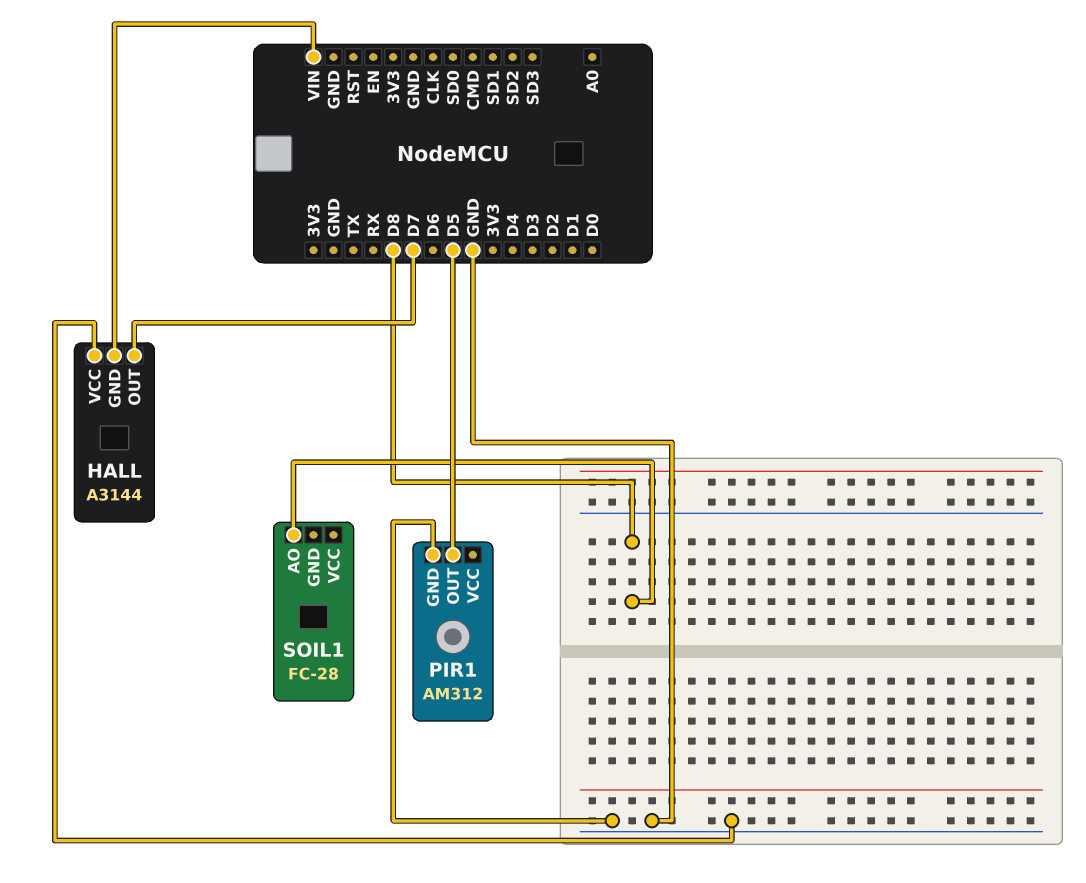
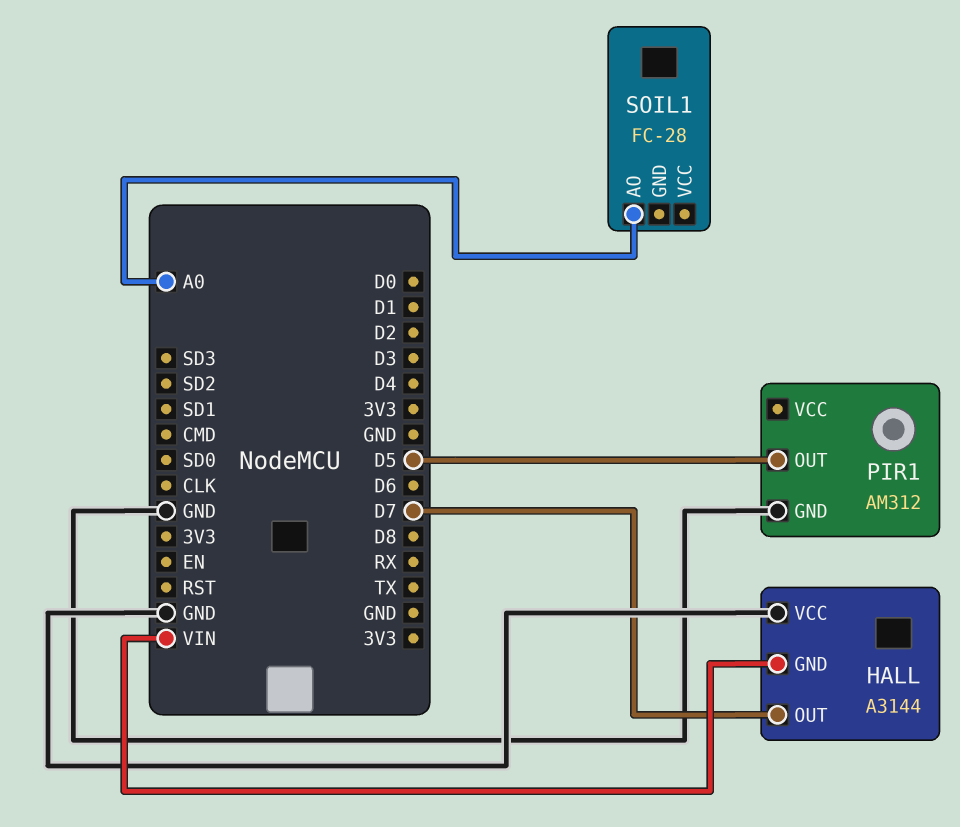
SOIL1 pin AO: D8 -> A0

